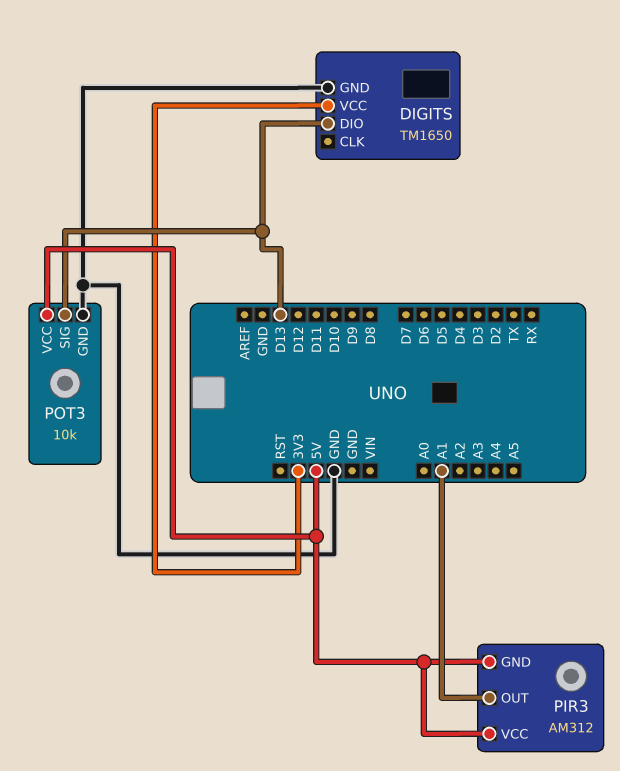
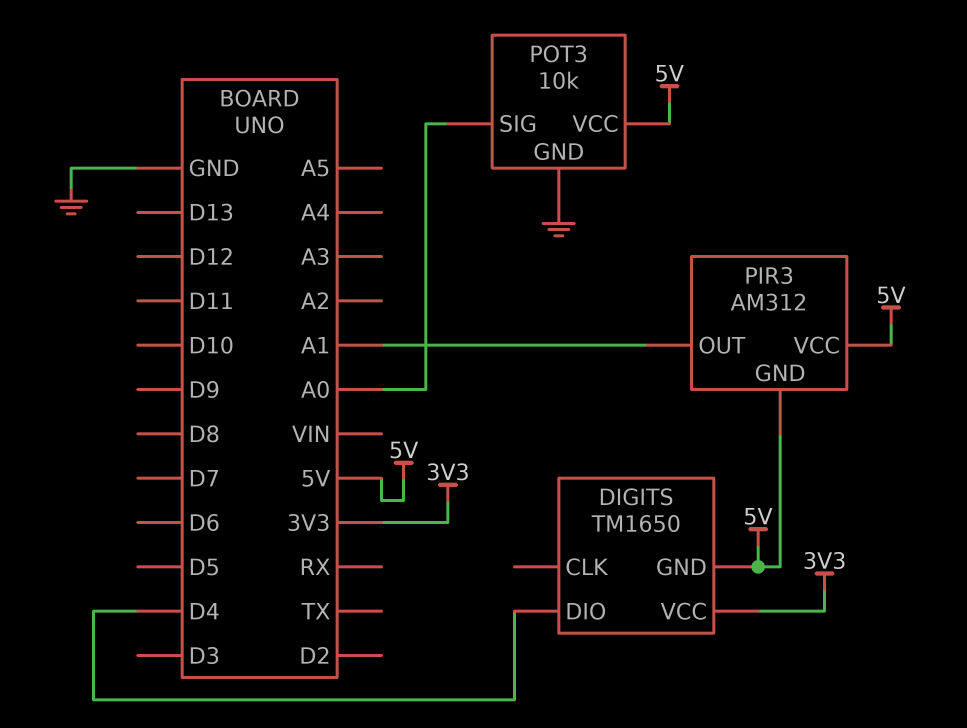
DIGITS pin DIO: D13 -> D4
DIGITS pin GND: GND -> 5V
POT3 pin SIG: D13 -> A0

